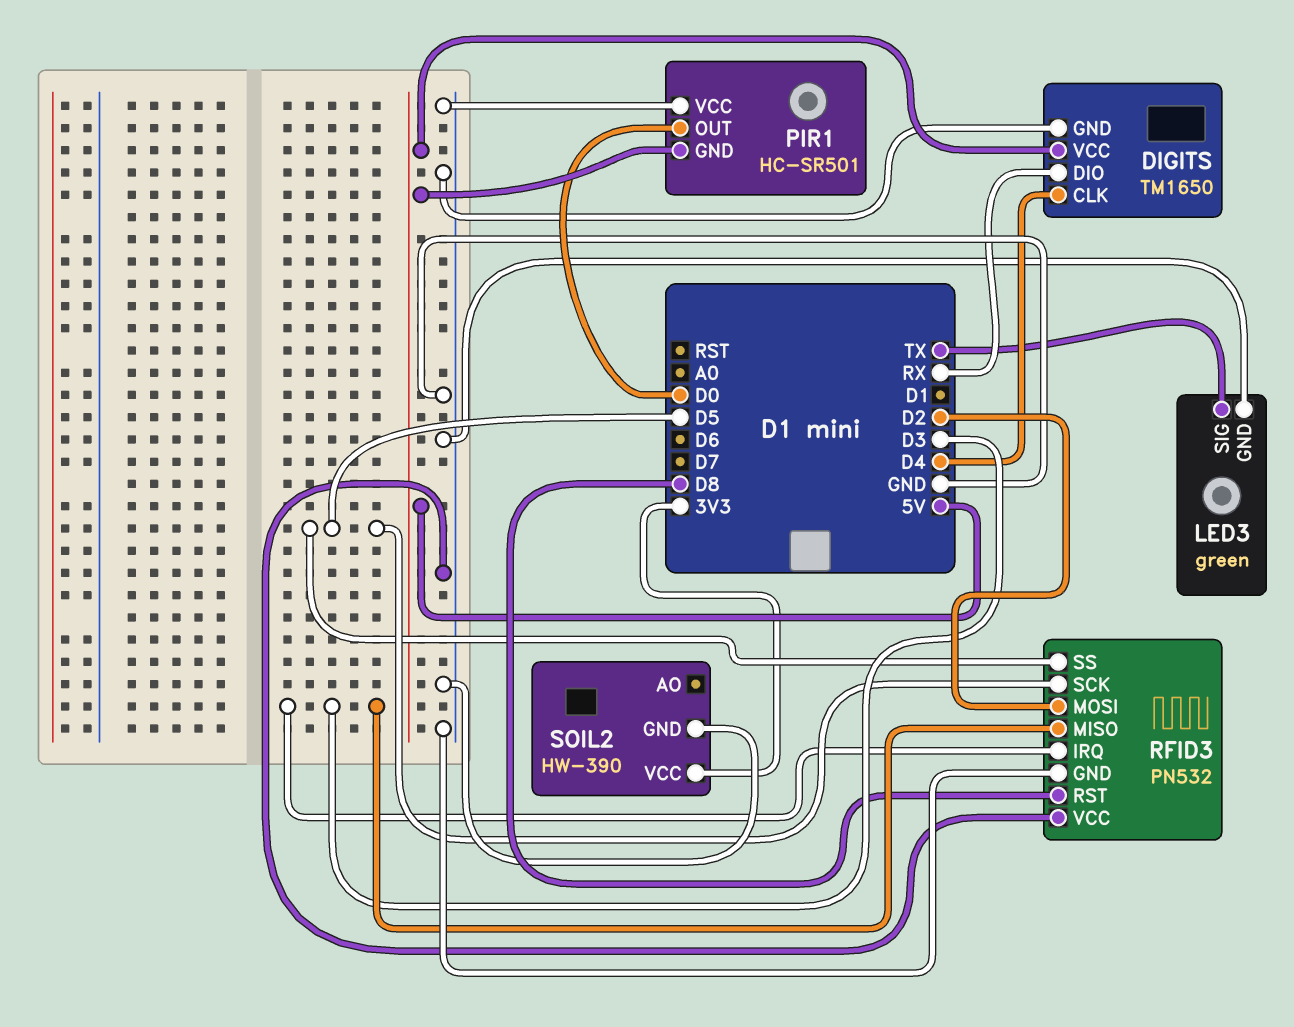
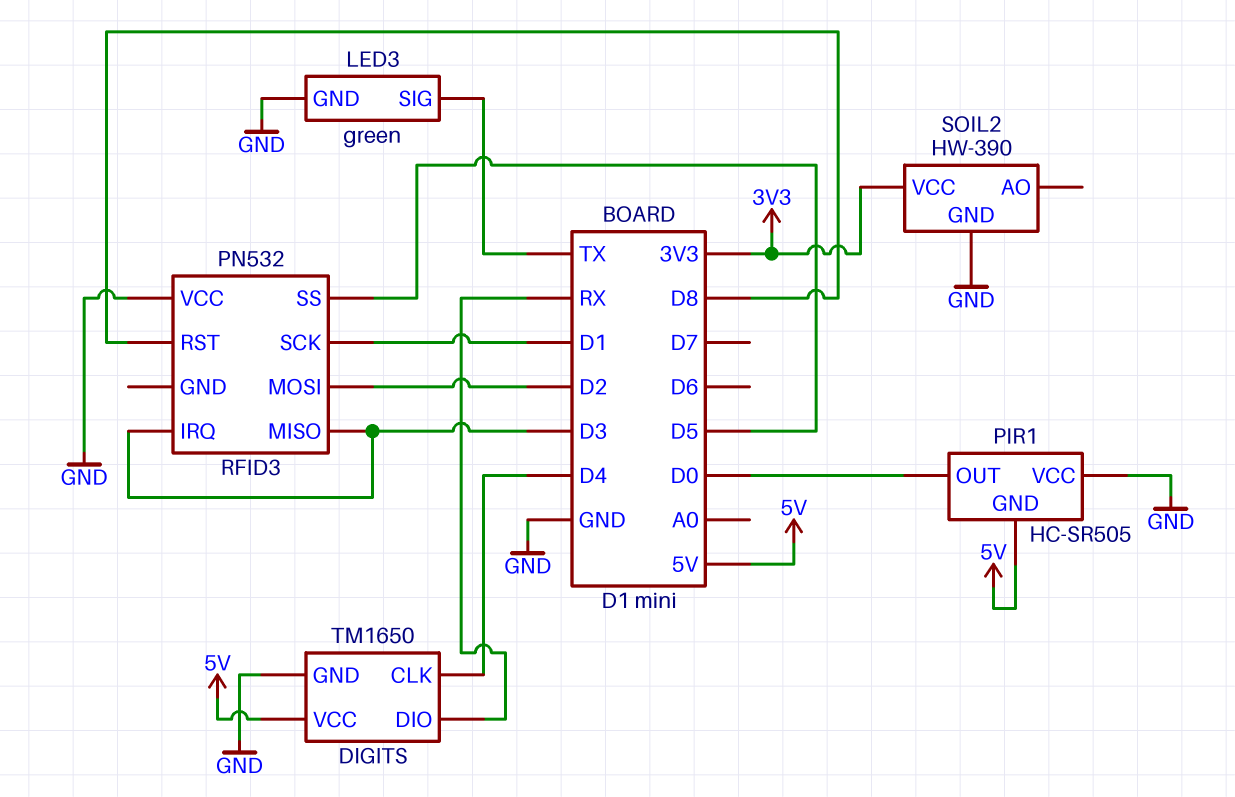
PIR1: HC-SR501 -> HC-SR505
RFID3 pin GND: GND -> none
RFID3 pin SCK: D5 -> D1

